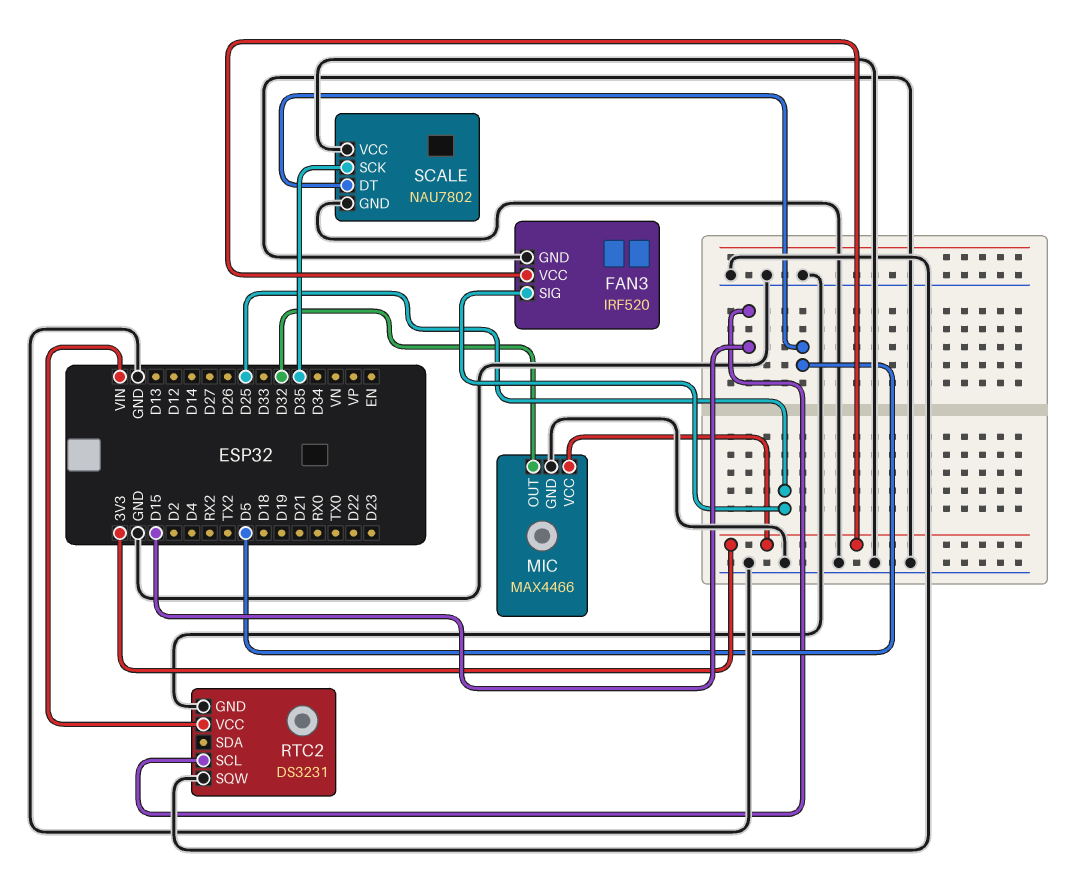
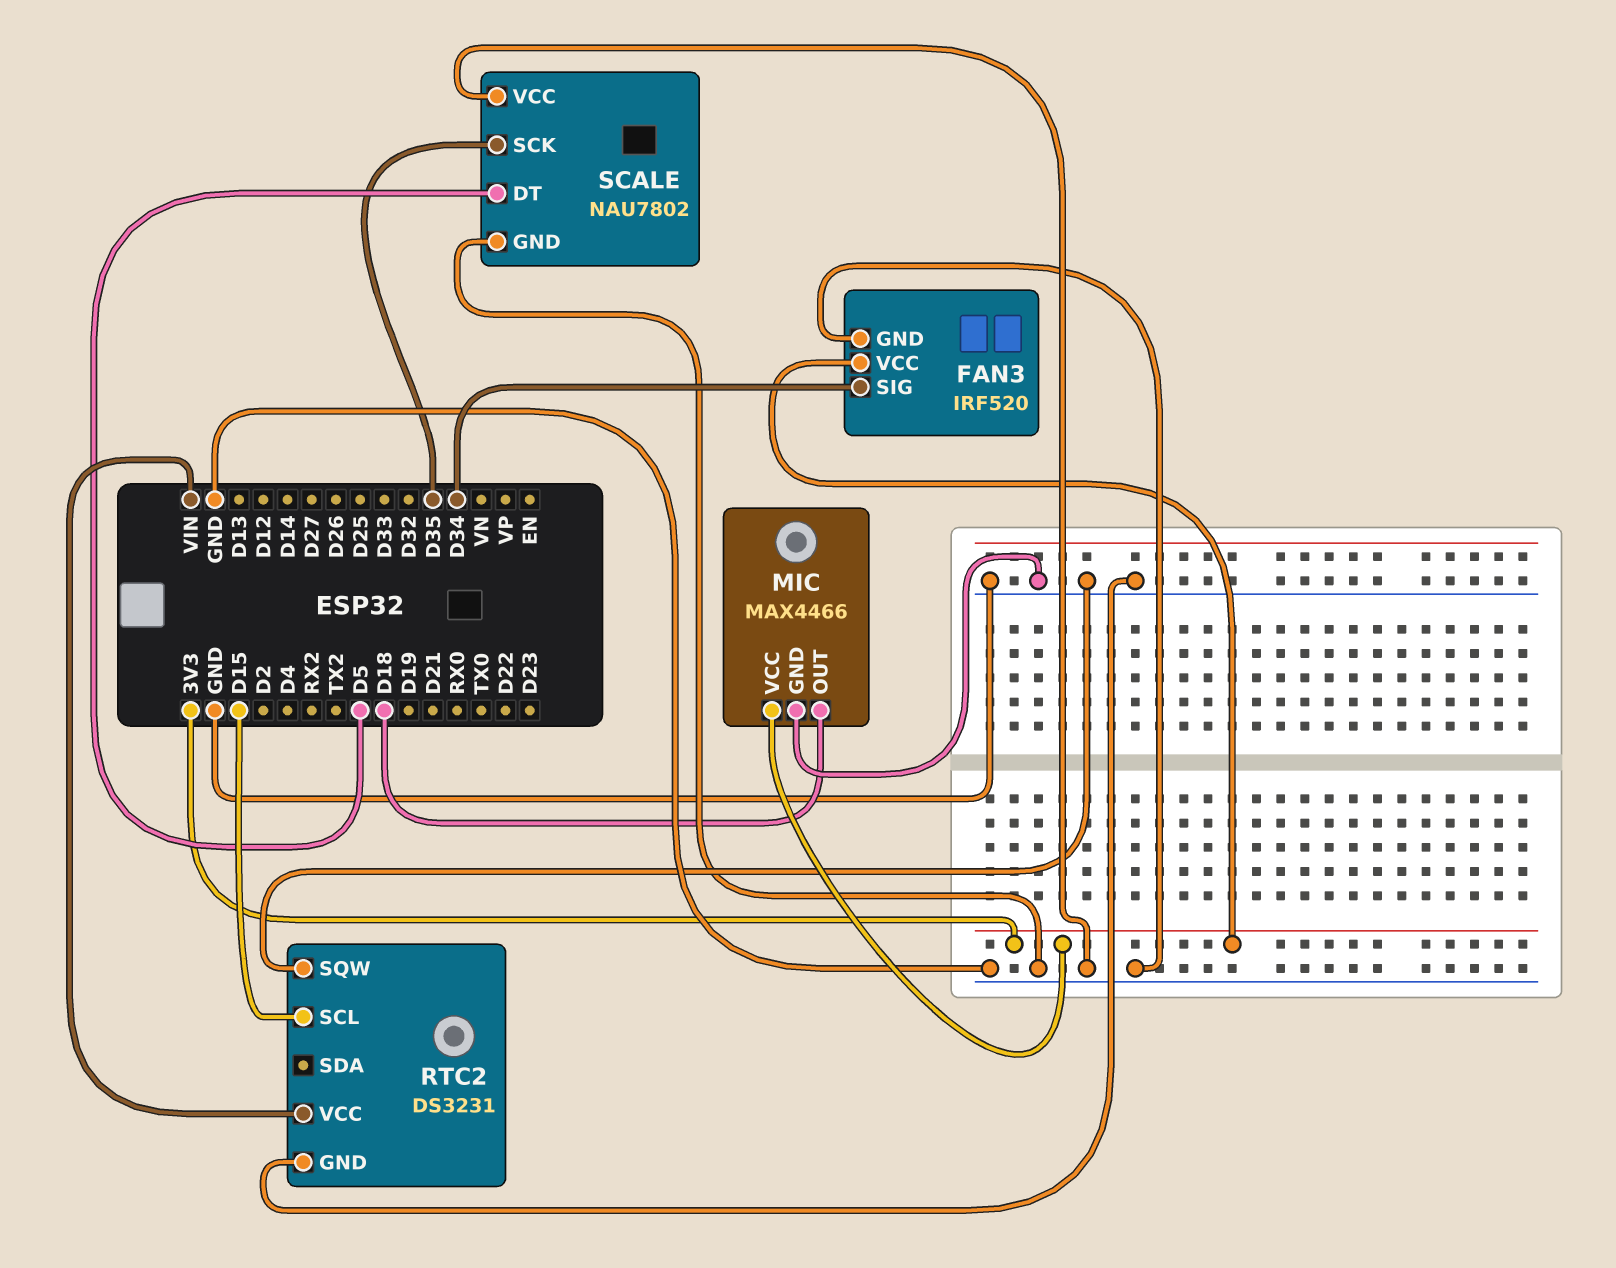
FAN3 pin SIG: D25 -> D34
MIC pin OUT: D32 -> D18

